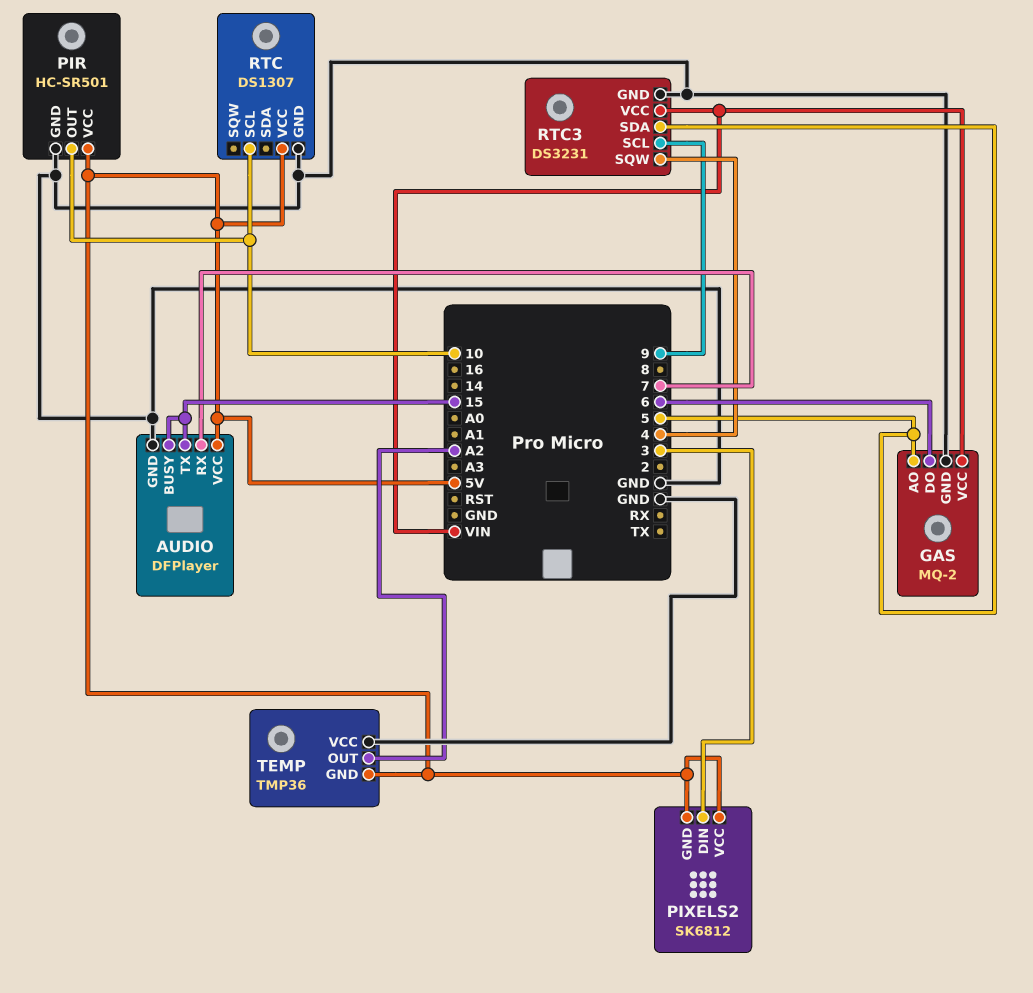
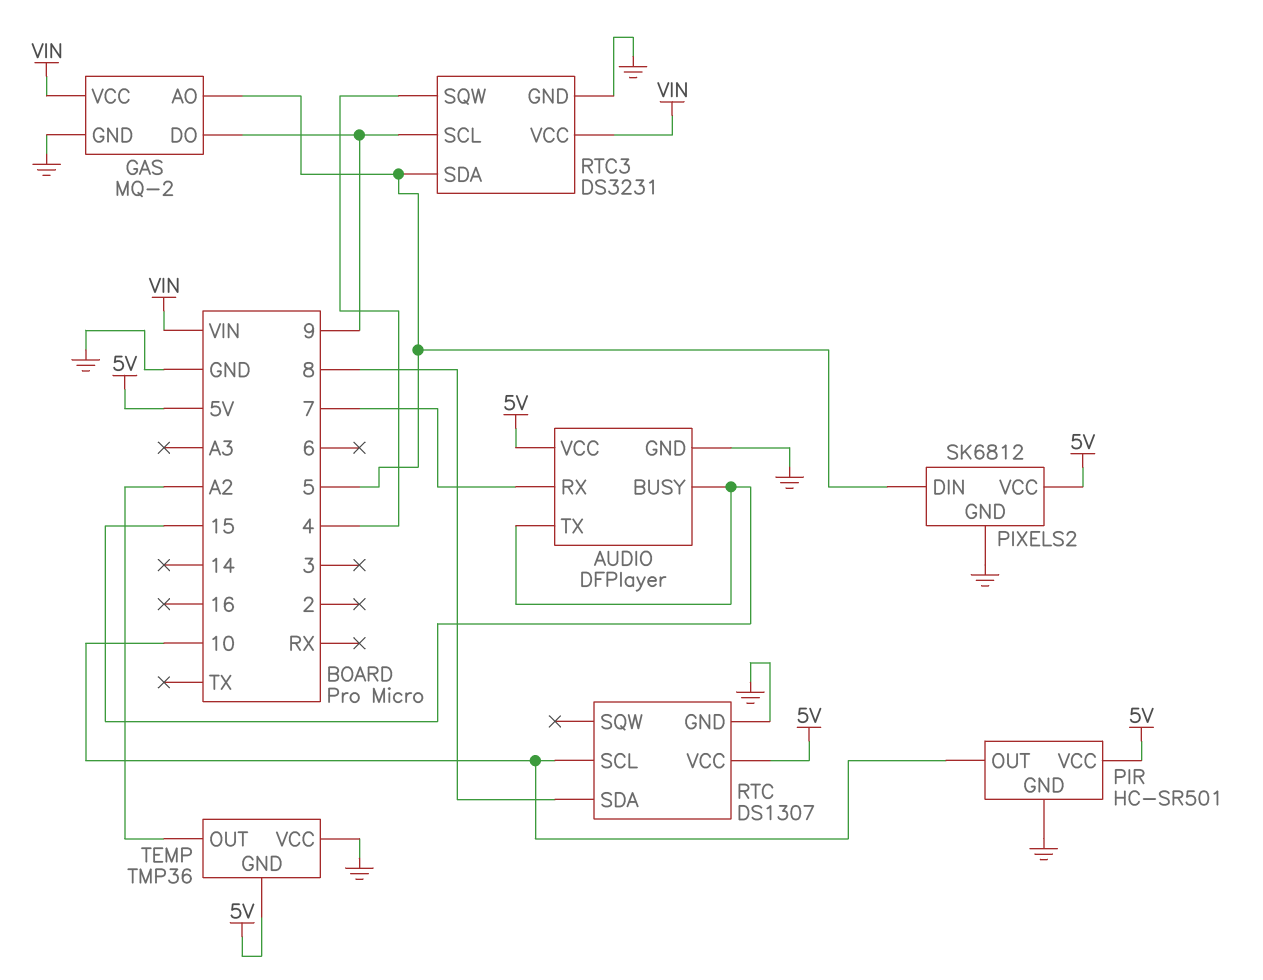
GAS pin DO: 6 -> 9
PIXELS2 pin DIN: 3 -> 5
PIXELS2 pin GND: 5V -> GND
RTC pin SDA: none -> 8

